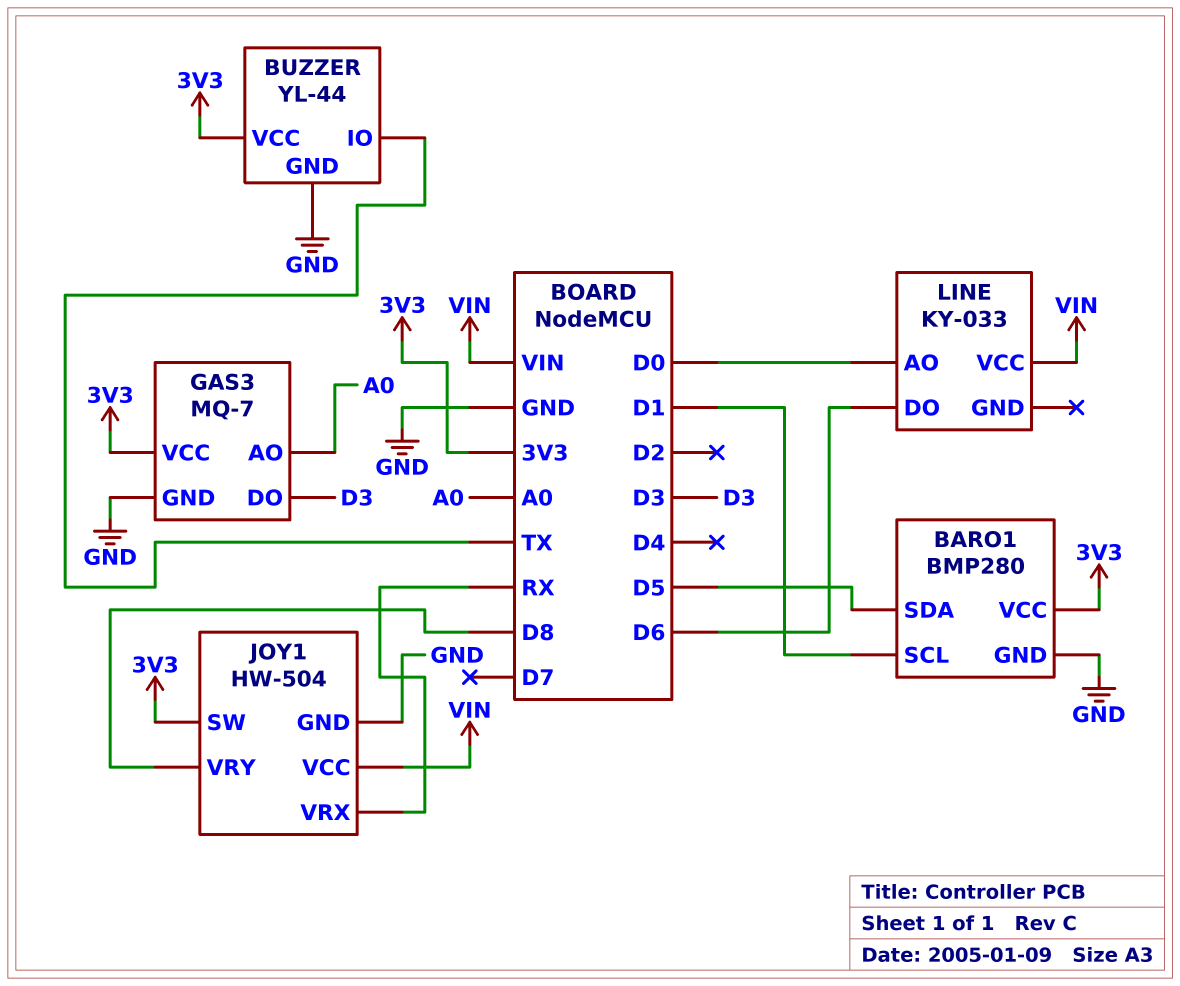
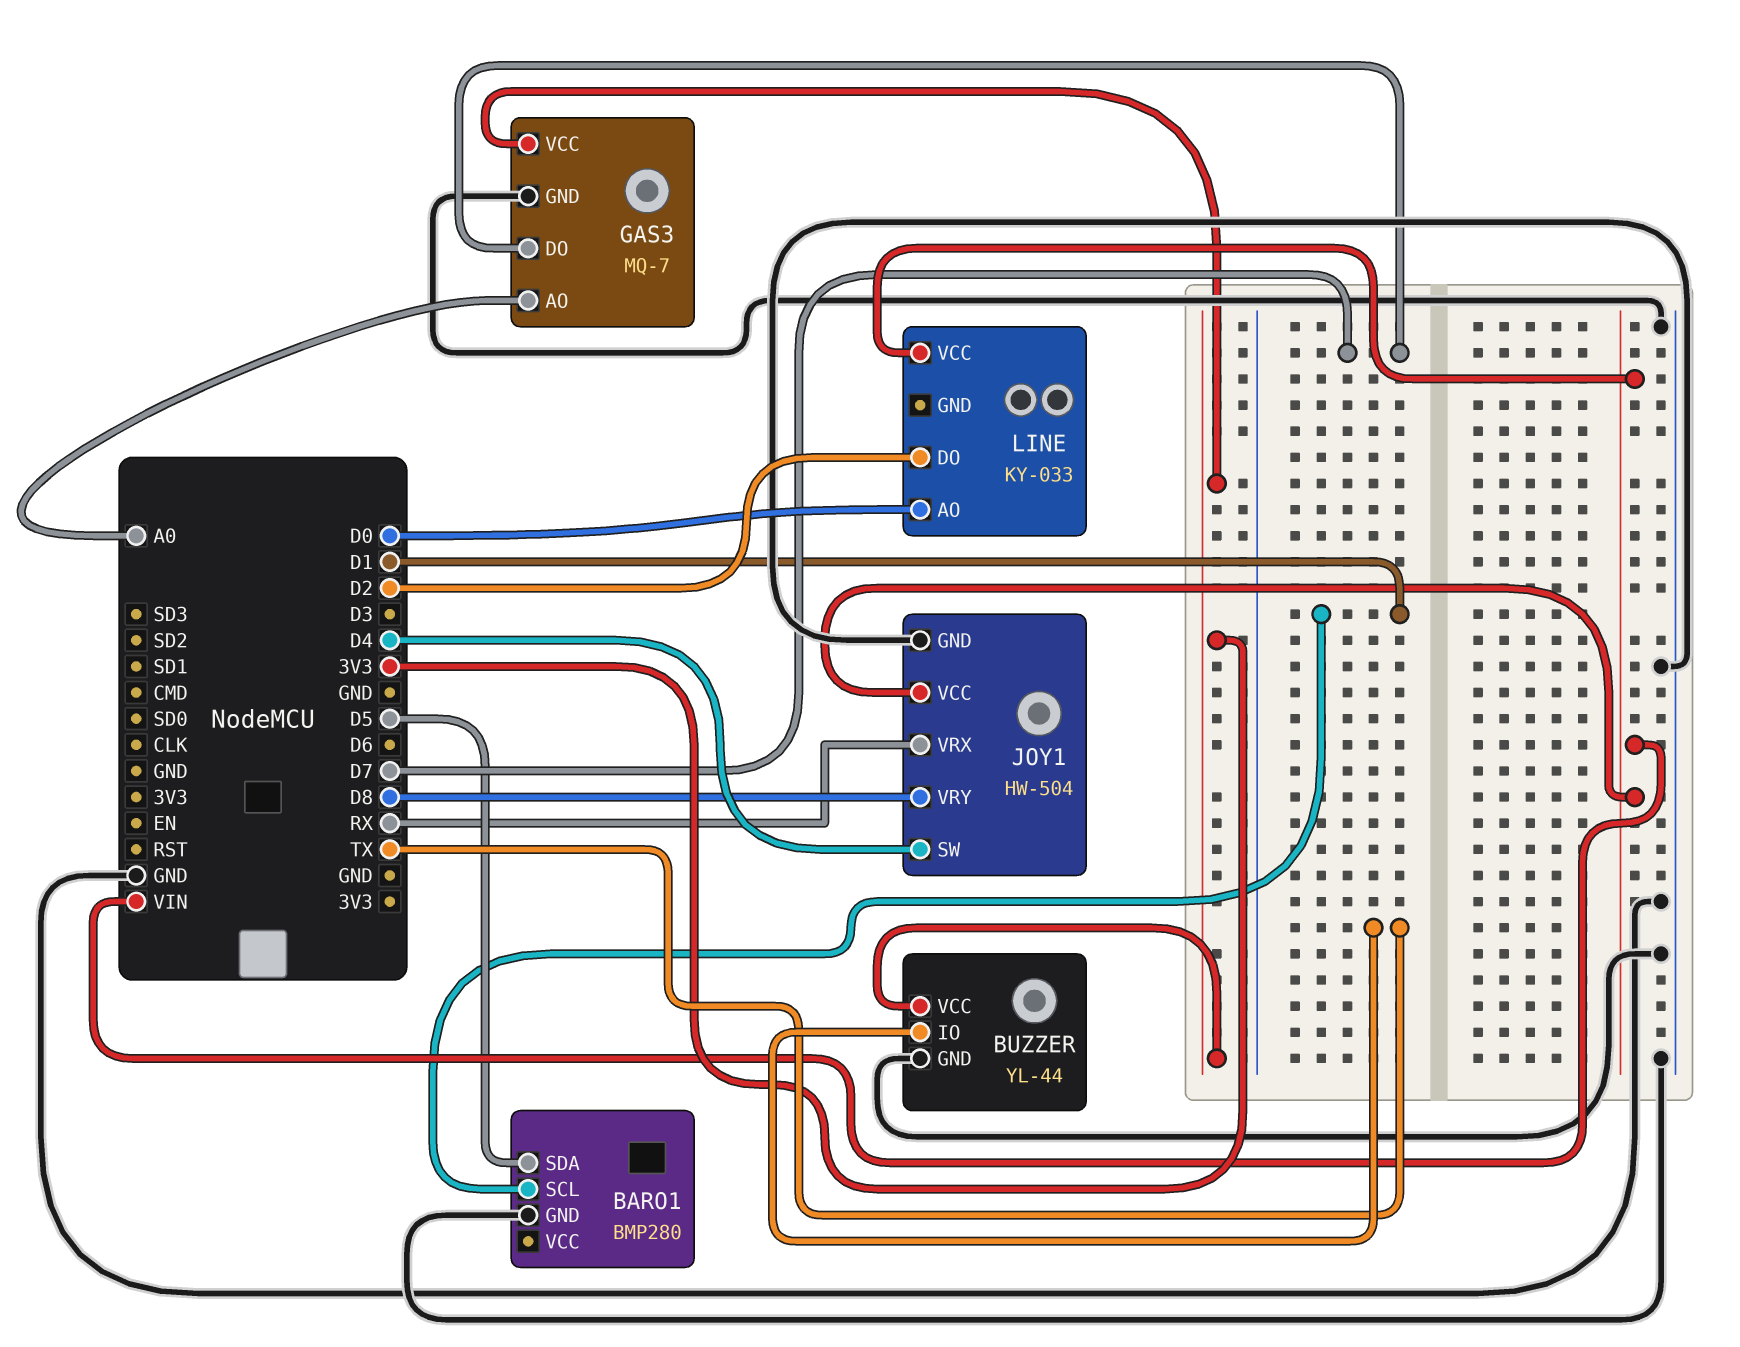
BARO1 pin VCC: 3V3 -> none
GAS3 pin DO: D3 -> D7
JOY1 pin SW: 3V3 -> D4
LINE pin DO: D6 -> D2

